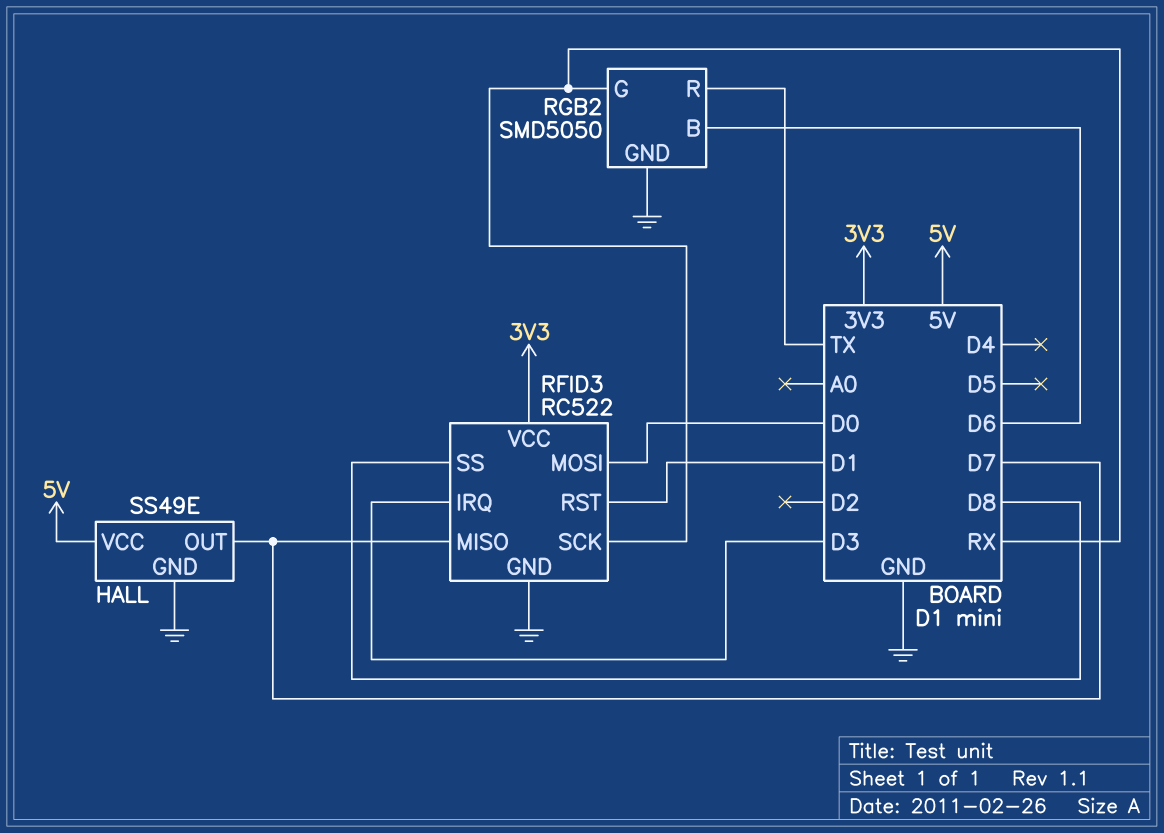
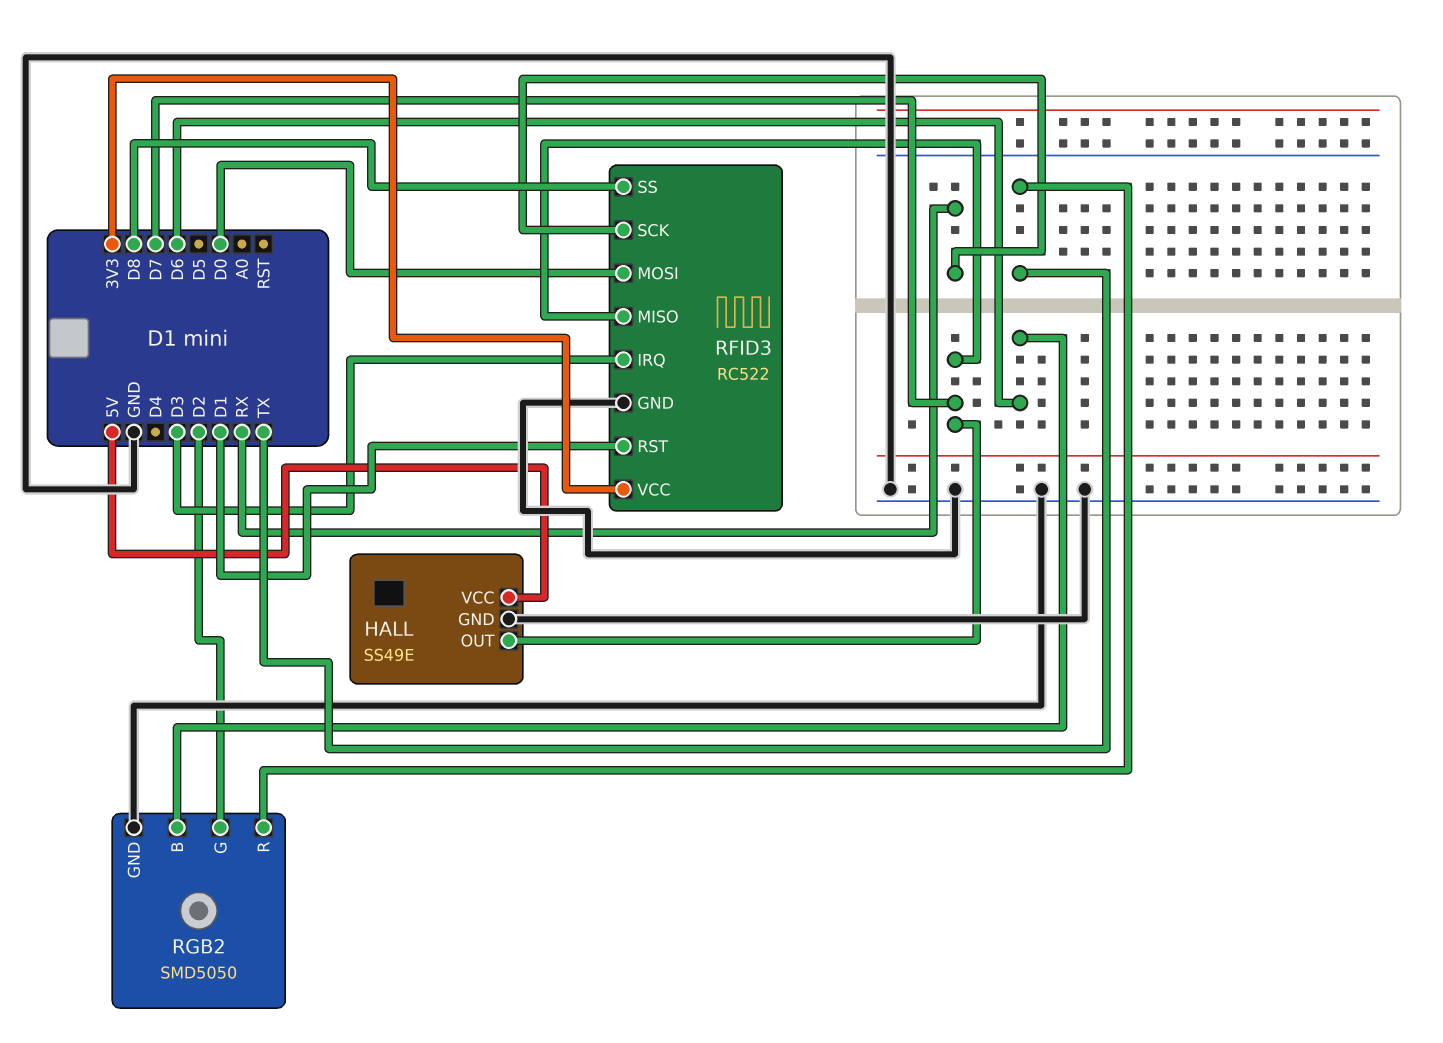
RGB2 pin G: RX -> D2

